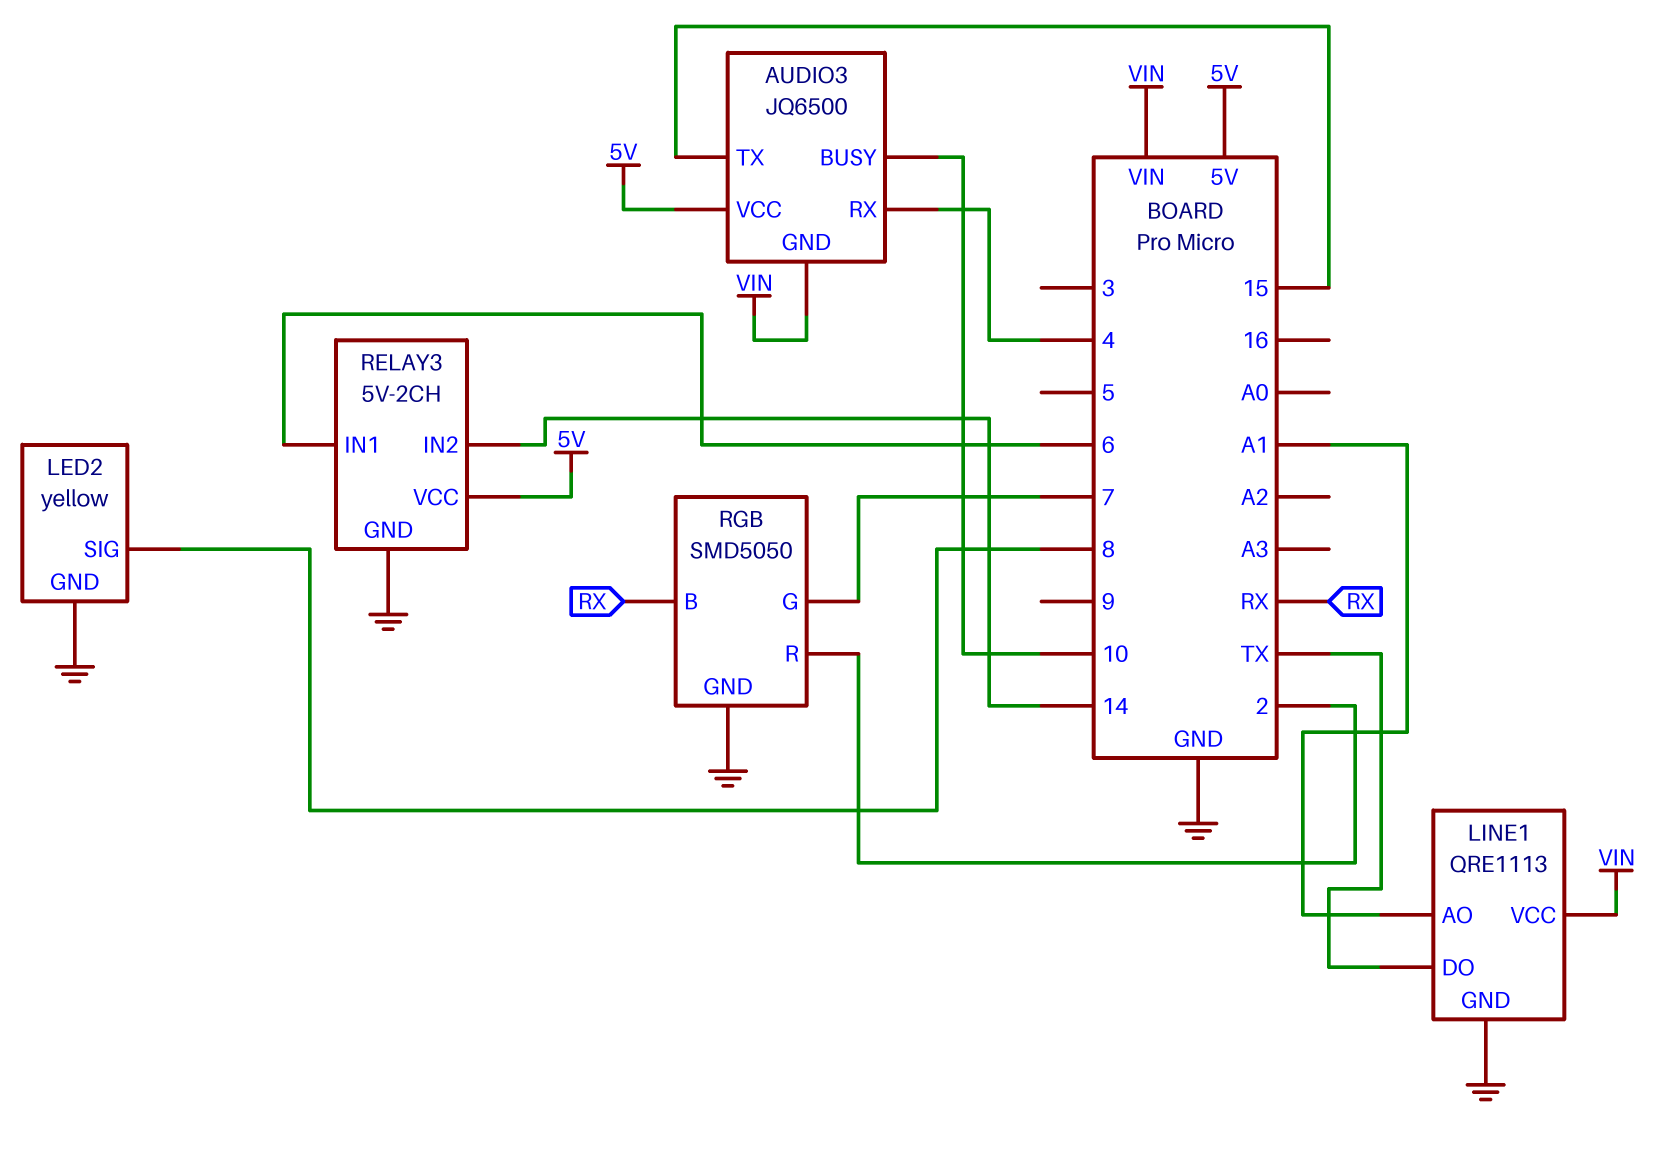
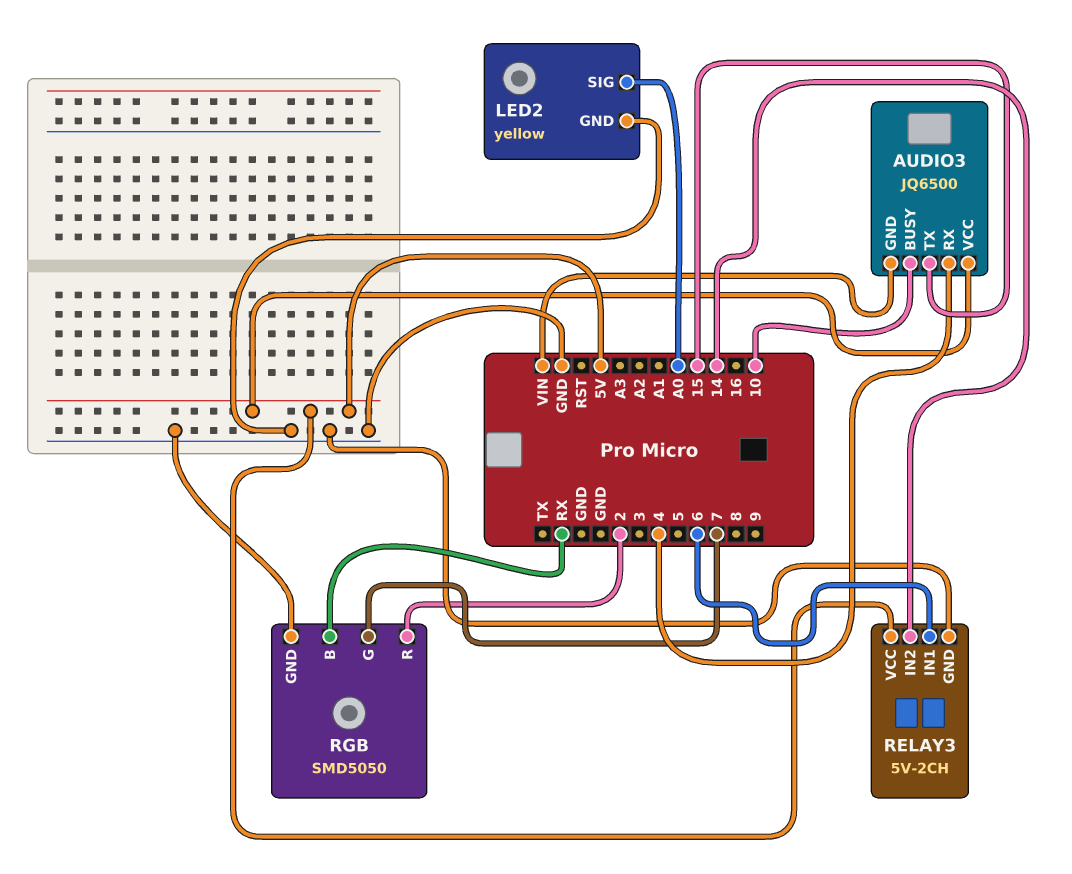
LED2 pin SIG: 8 -> A0
LINE1: QRE1113 -> none
LINE1 pin AO: A1 -> none
LINE1 pin DO: TX -> none
LINE1 pin GND: GND -> none
LINE1 pin VCC: VIN -> none

